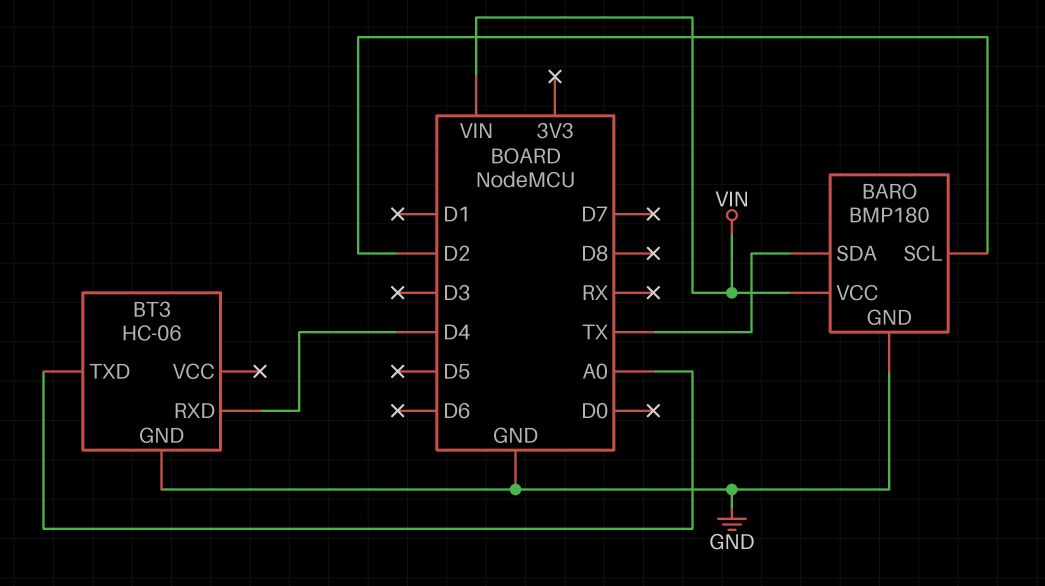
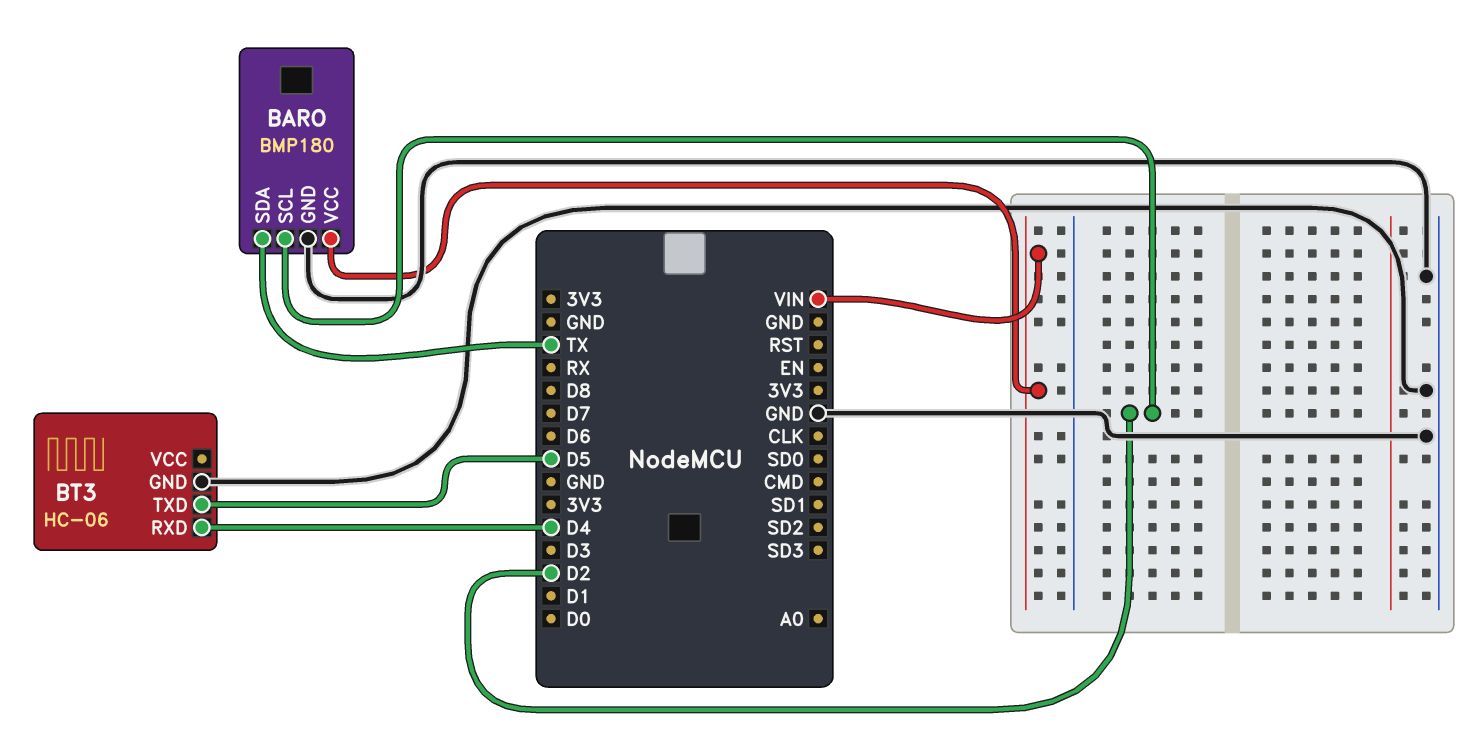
BT3 pin TXD: A0 -> D5

